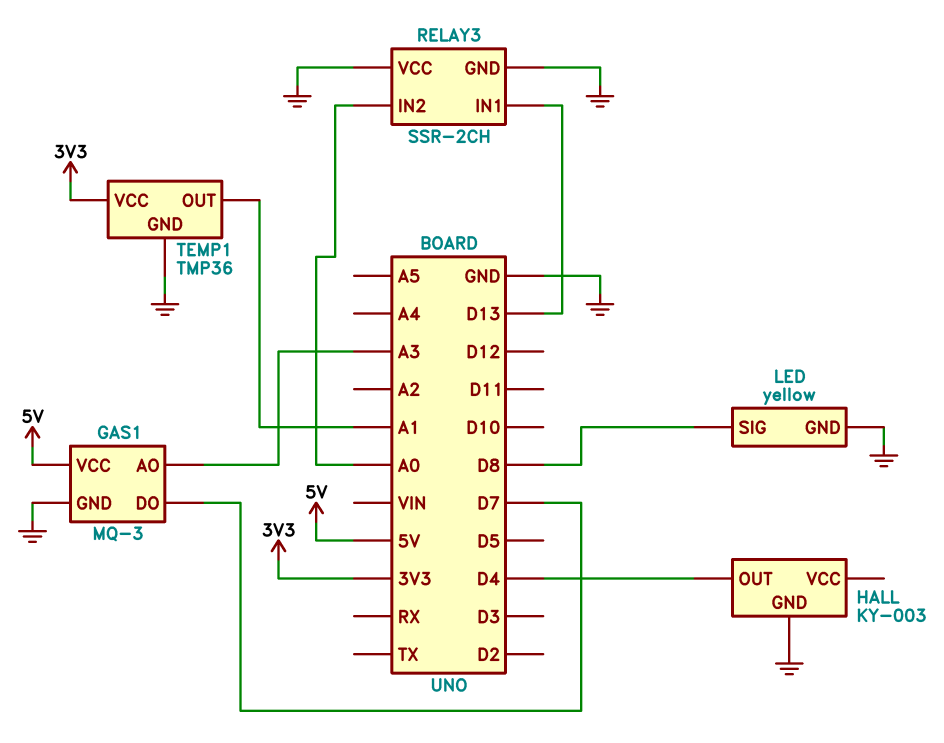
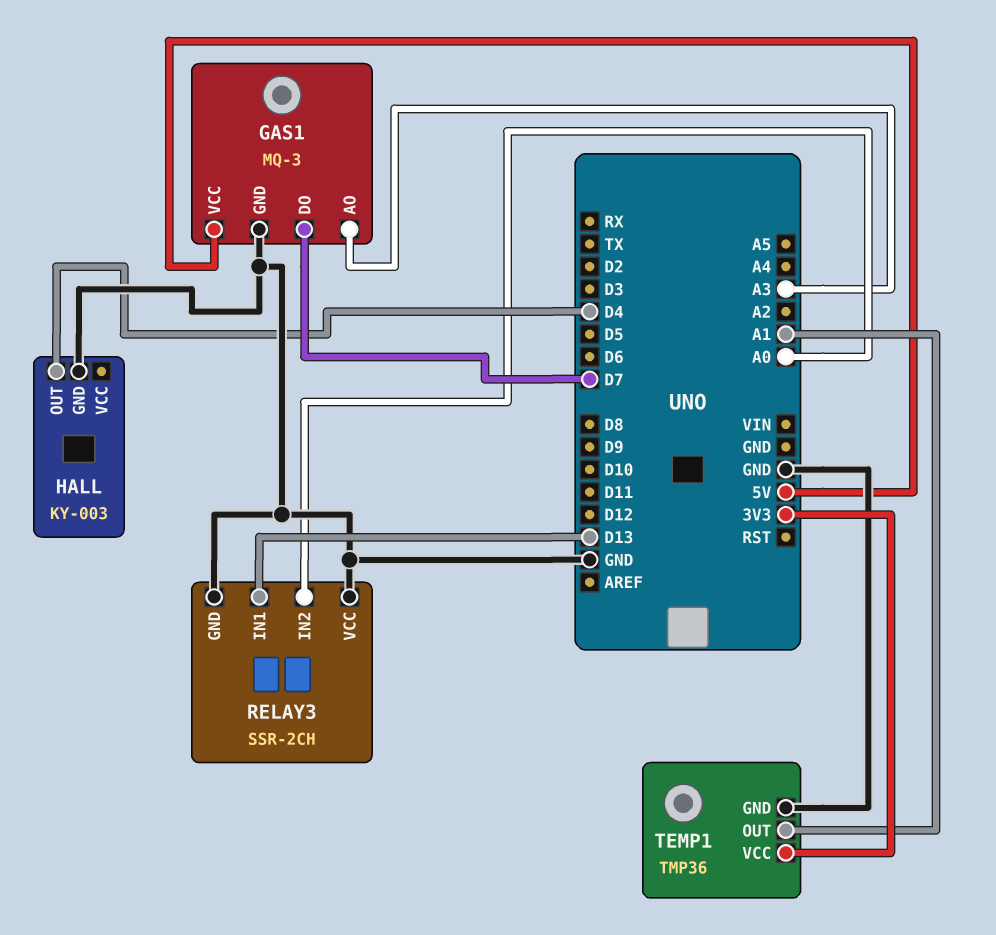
LED: yellow -> none
LED pin GND: GND -> none
LED pin SIG: D8 -> none

